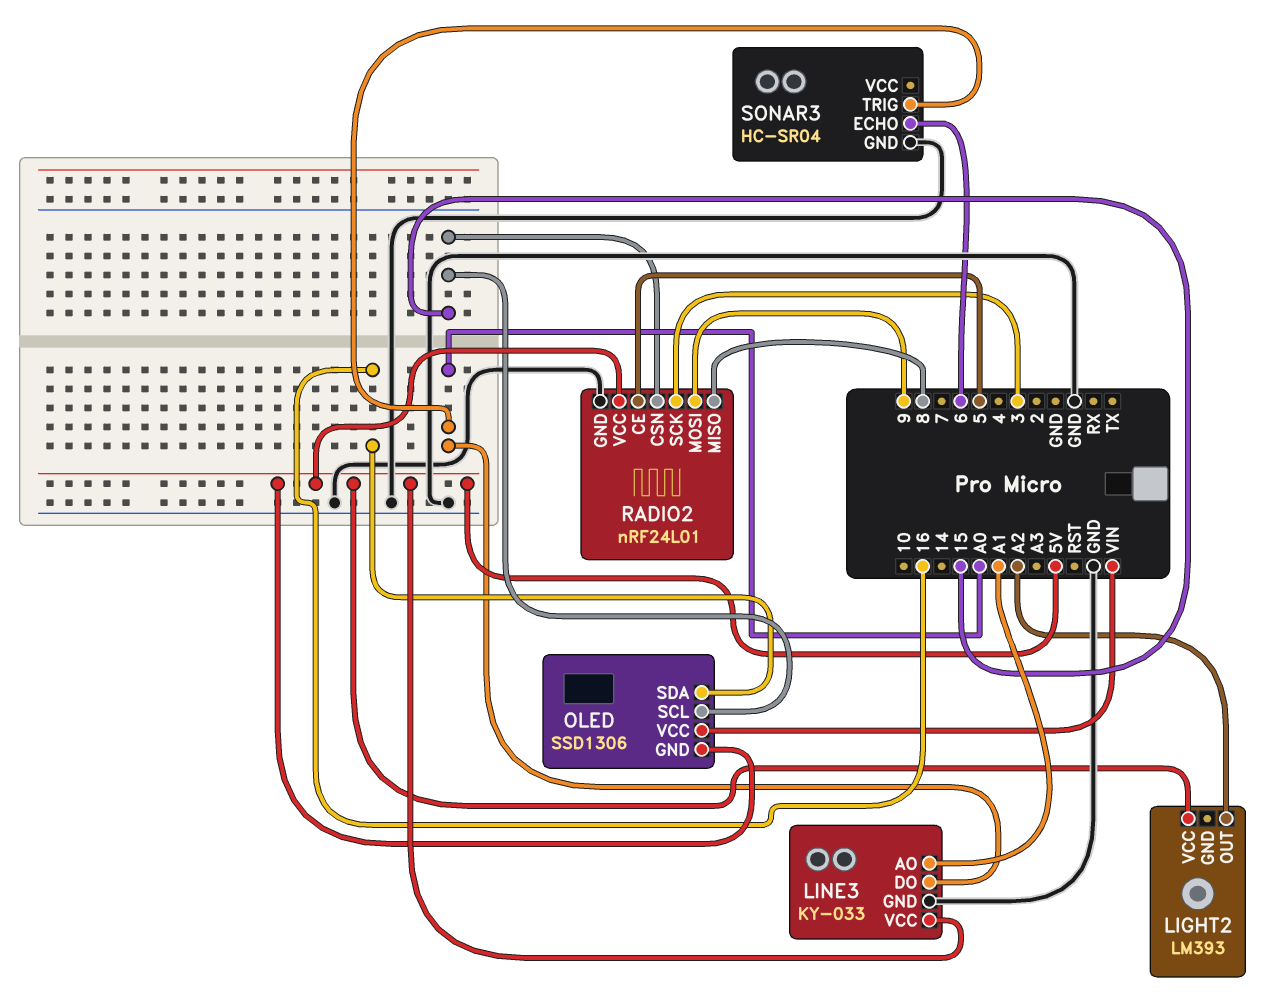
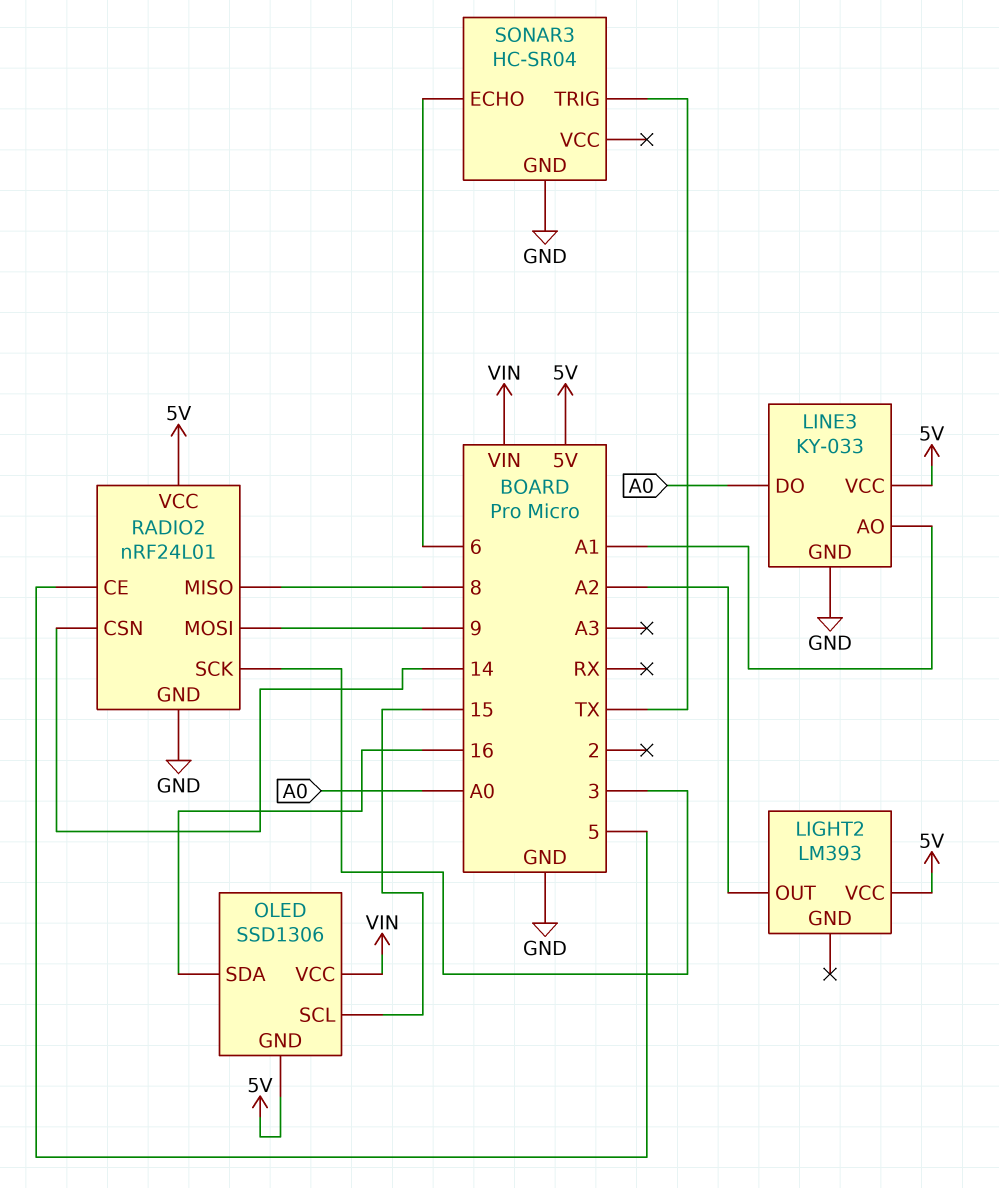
RADIO2 pin CSN: 15 -> 14
SONAR3 pin TRIG: A0 -> TX

